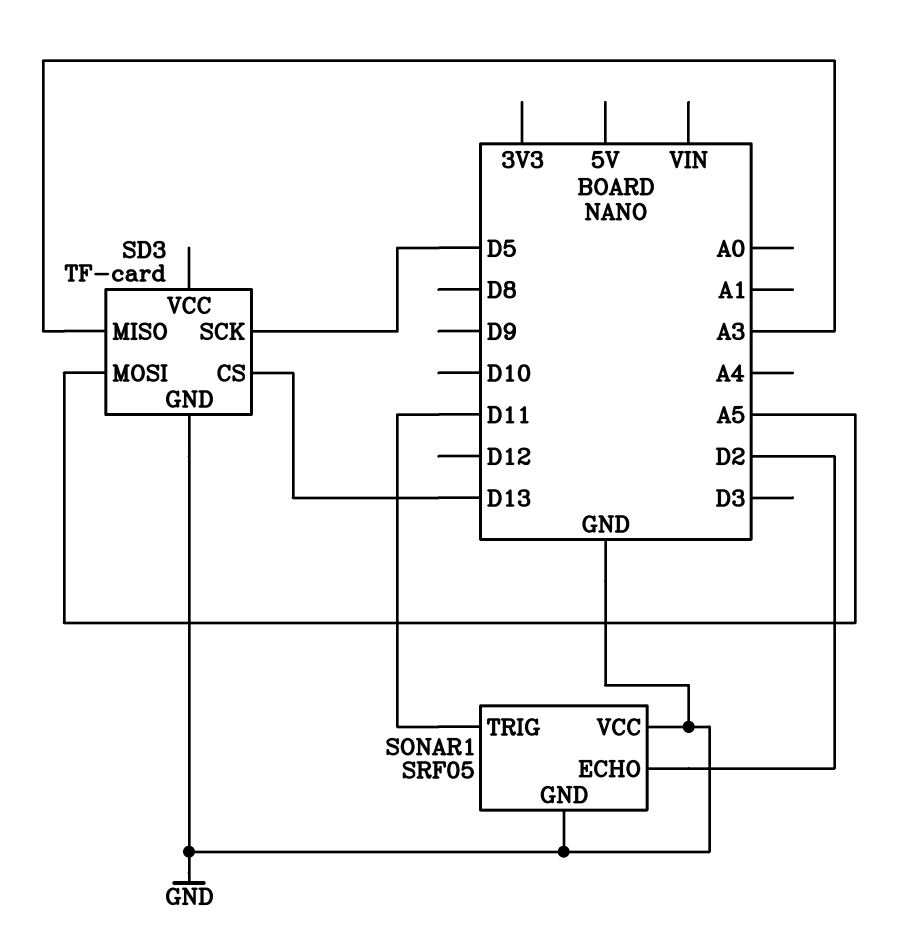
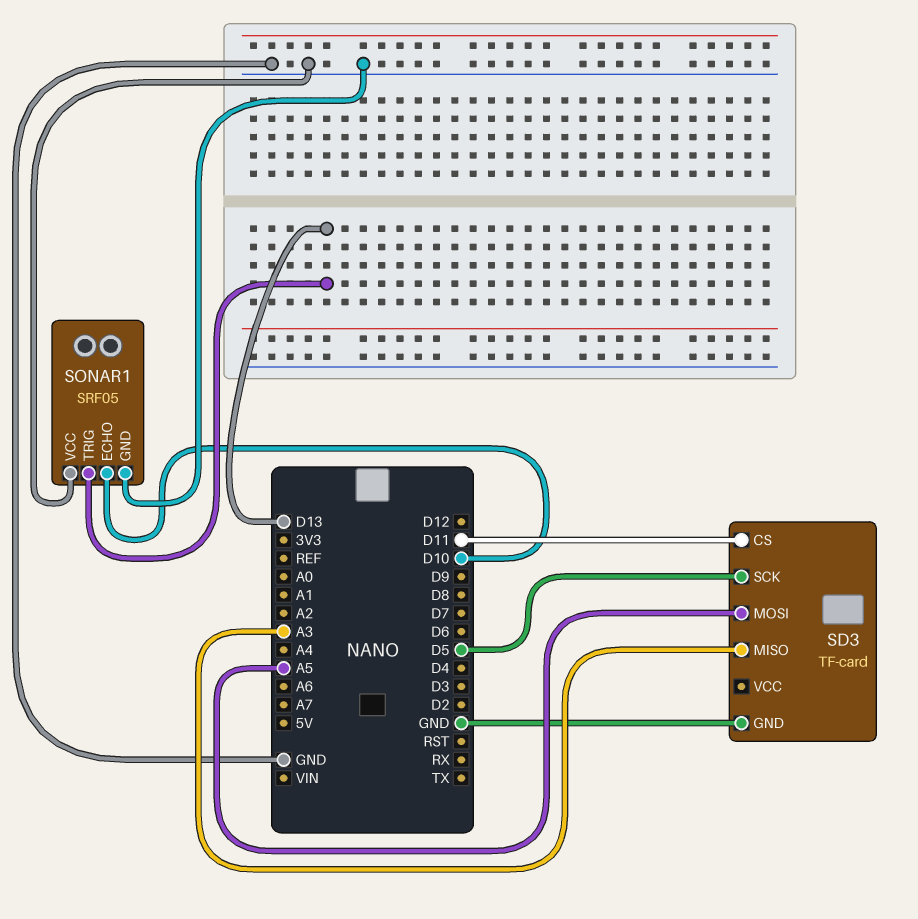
SD3 pin CS: D13 -> D11
SONAR1 pin ECHO: D2 -> D10
SONAR1 pin TRIG: D11 -> D13

